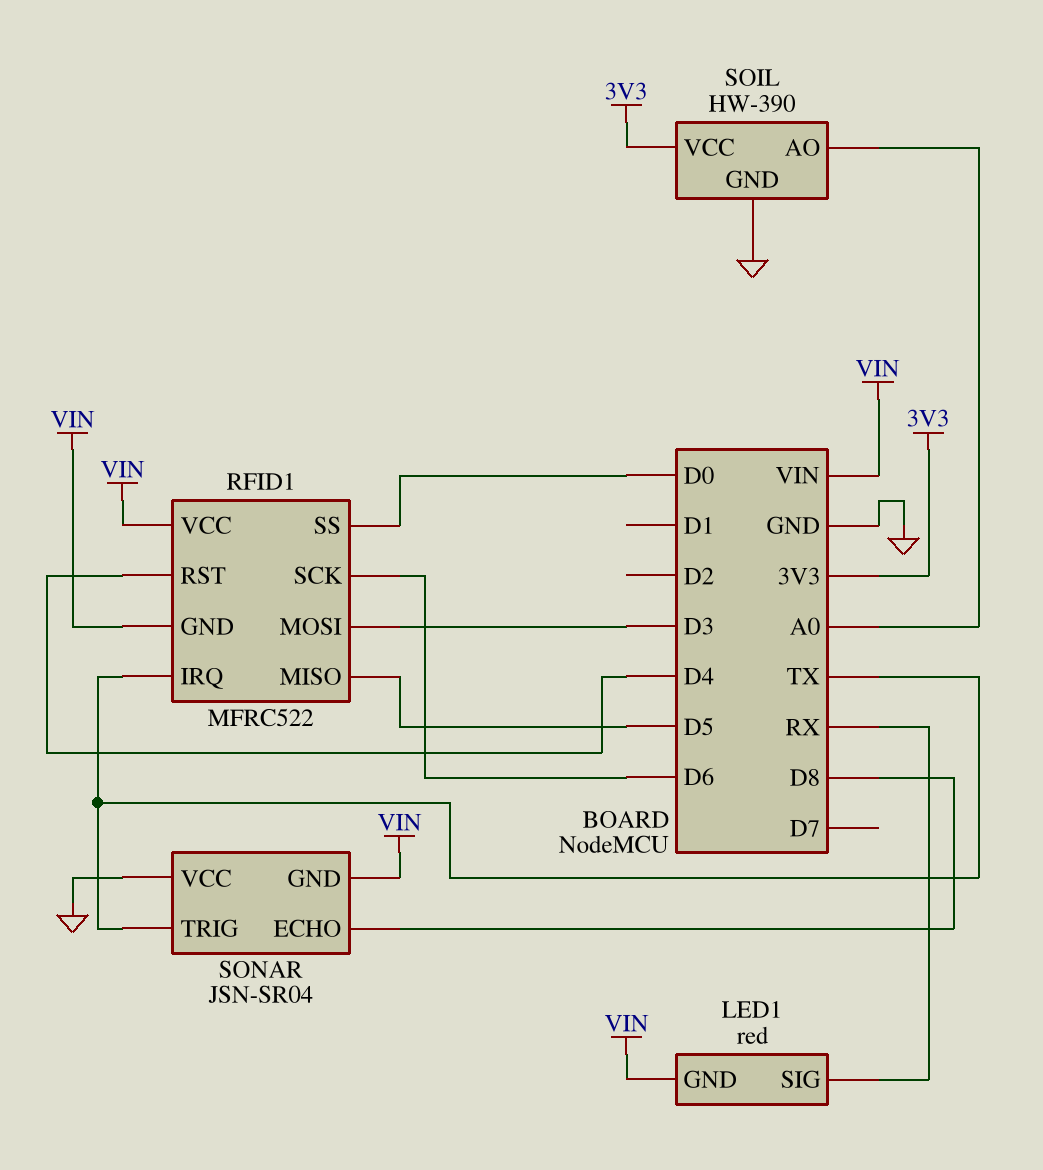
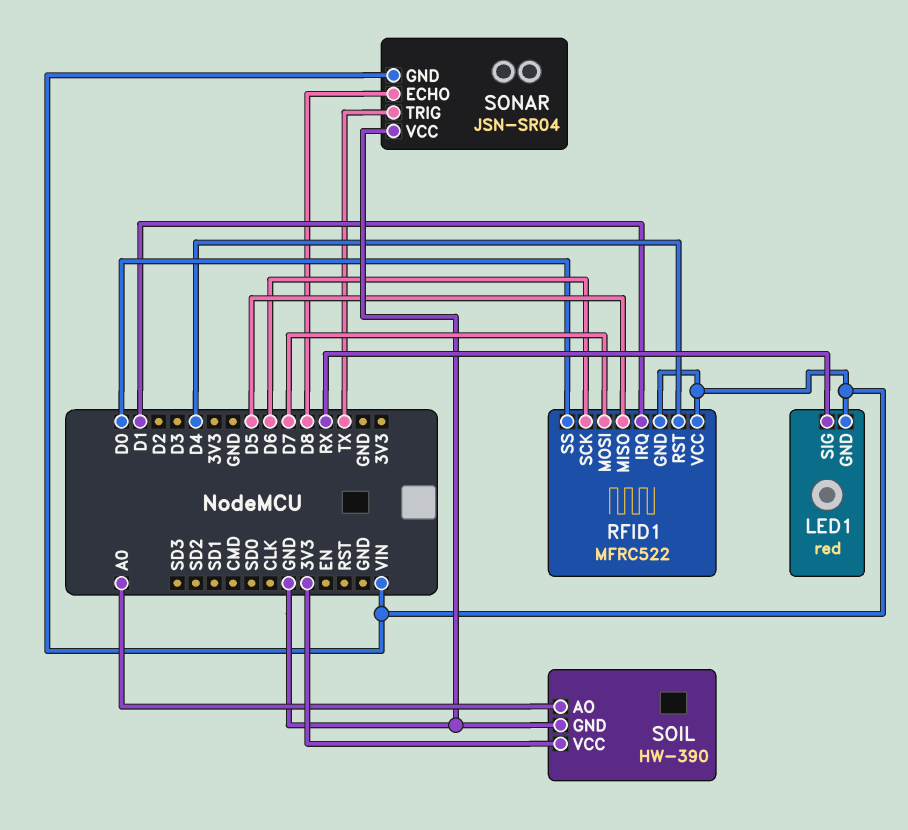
RFID1 pin IRQ: TX -> D1
RFID1 pin MOSI: D3 -> D7

